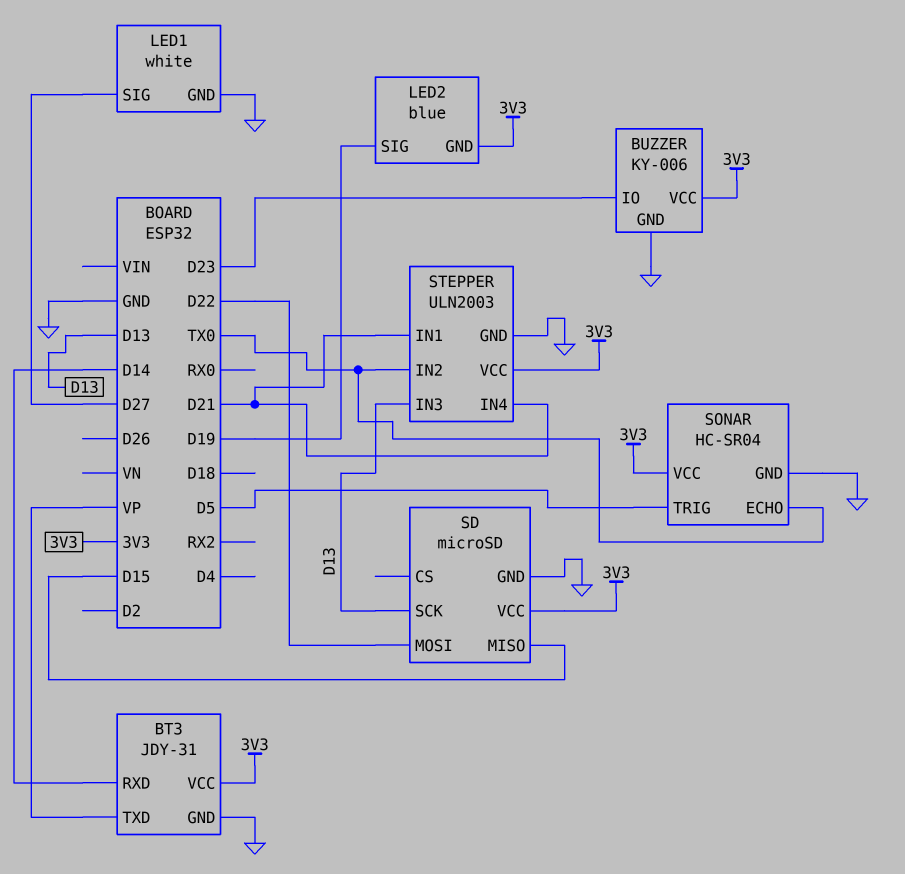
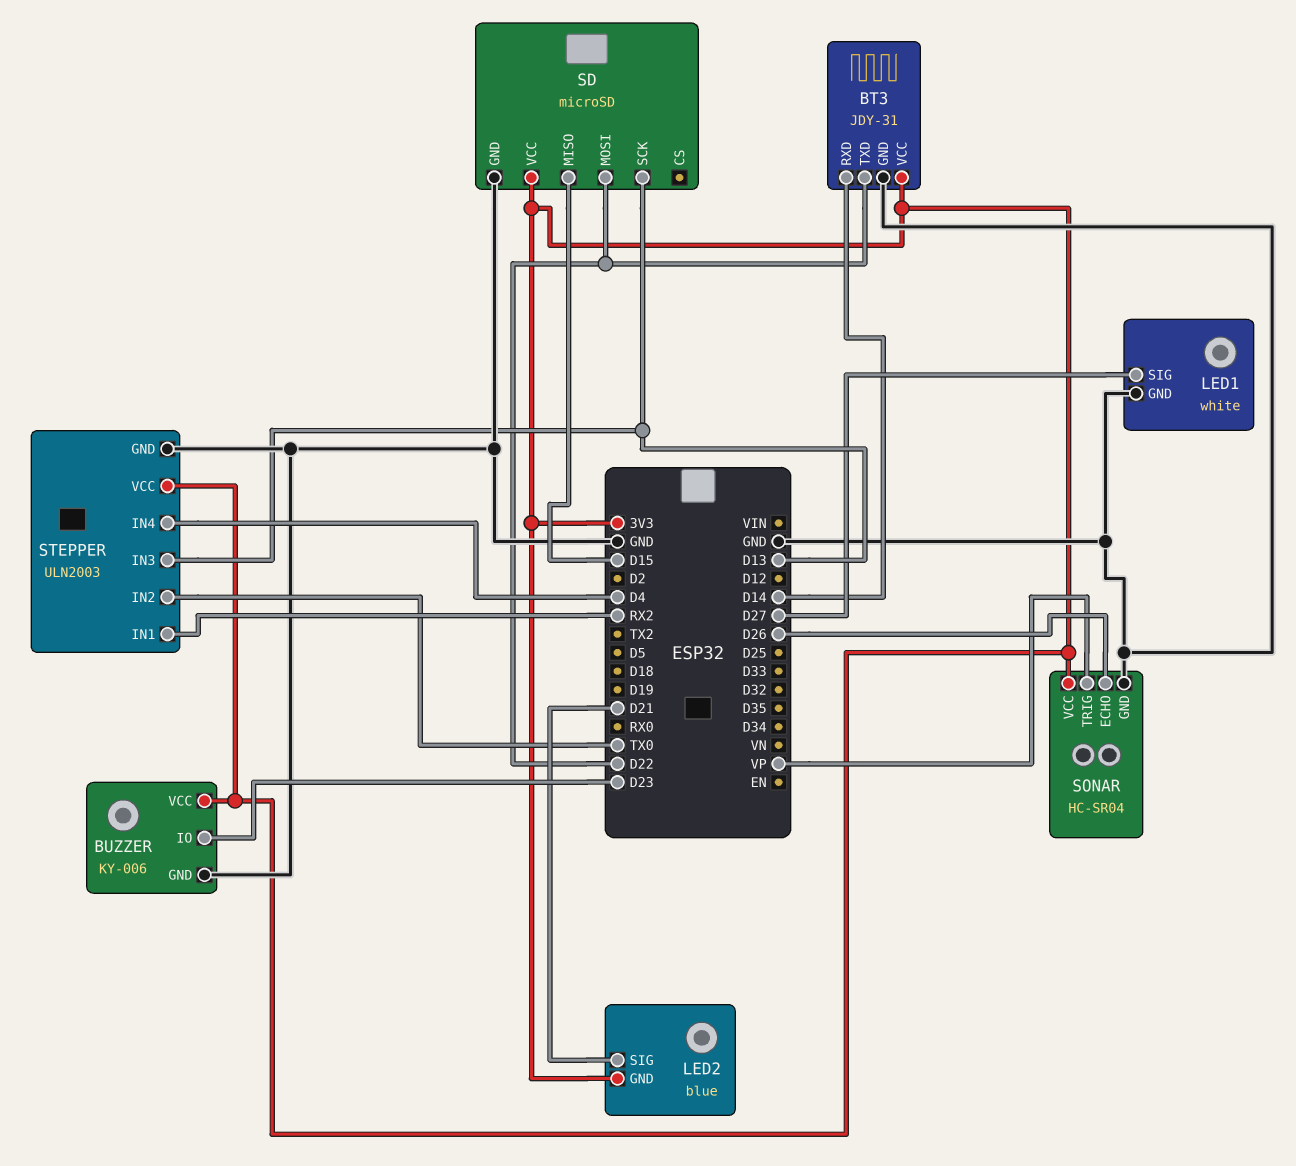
BT3 pin TXD: VP -> D22
LED2 pin SIG: D19 -> D21
SONAR pin ECHO: TX0 -> D26
SONAR pin TRIG: D5 -> VP
STEPPER pin IN1: D21 -> RX2
STEPPER pin IN4: D21 -> D4

